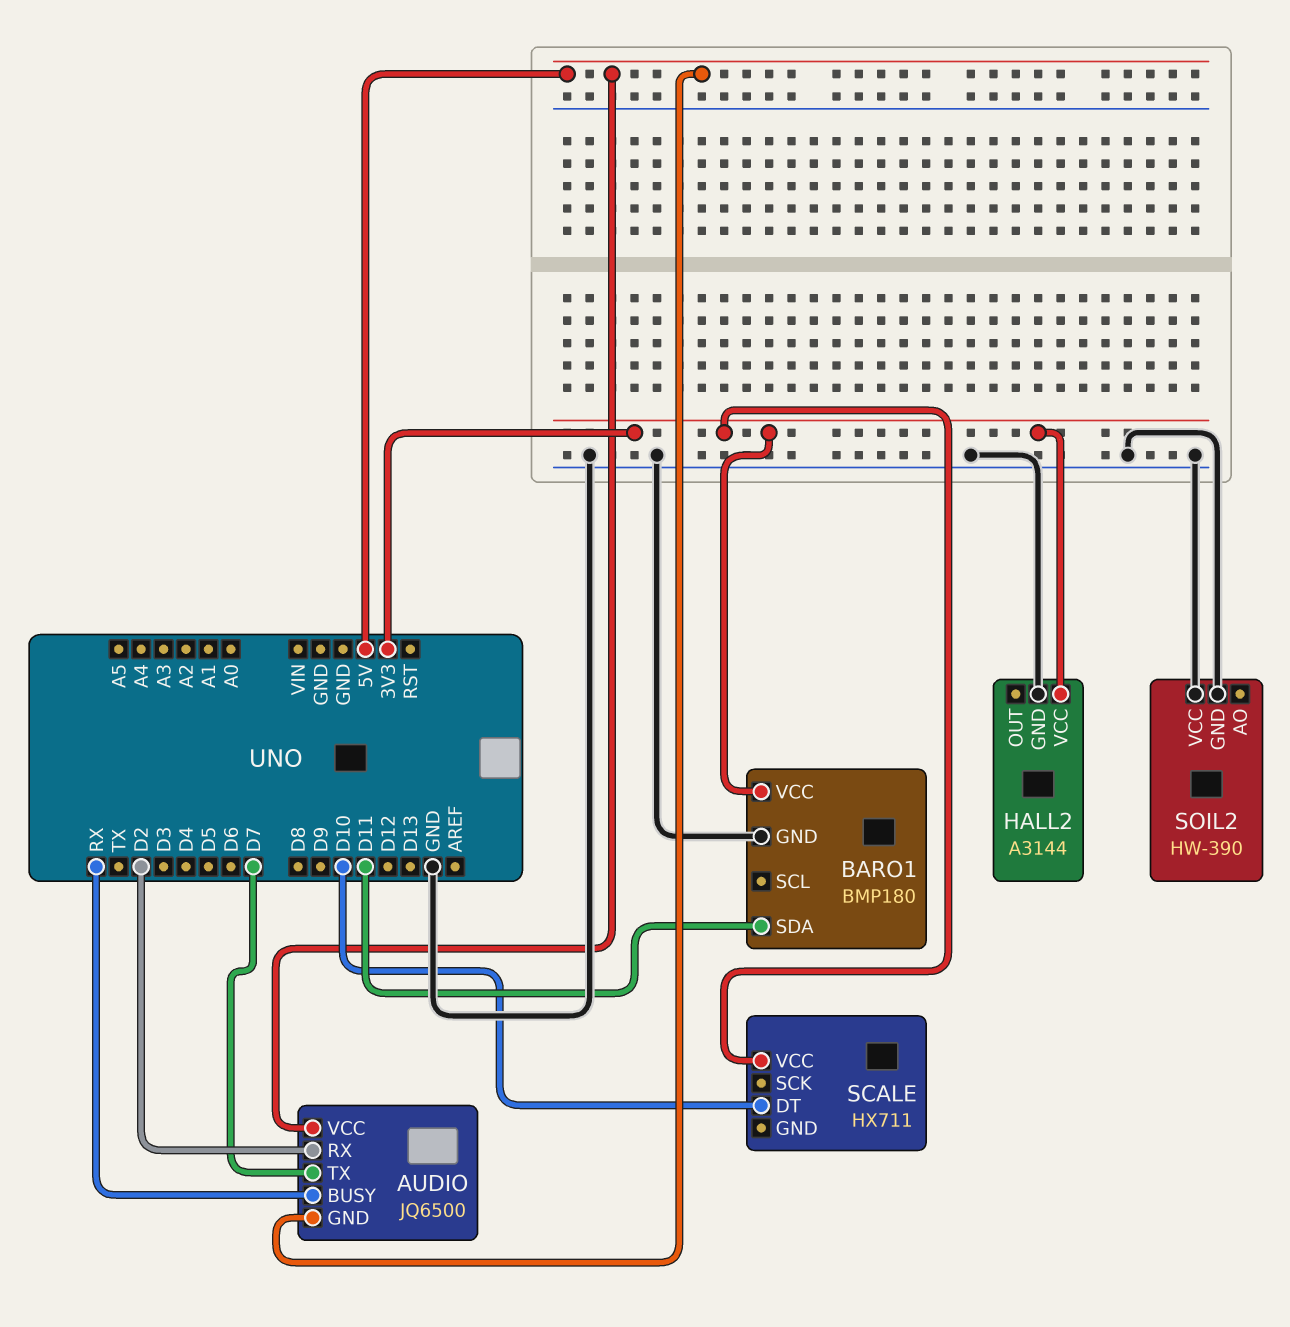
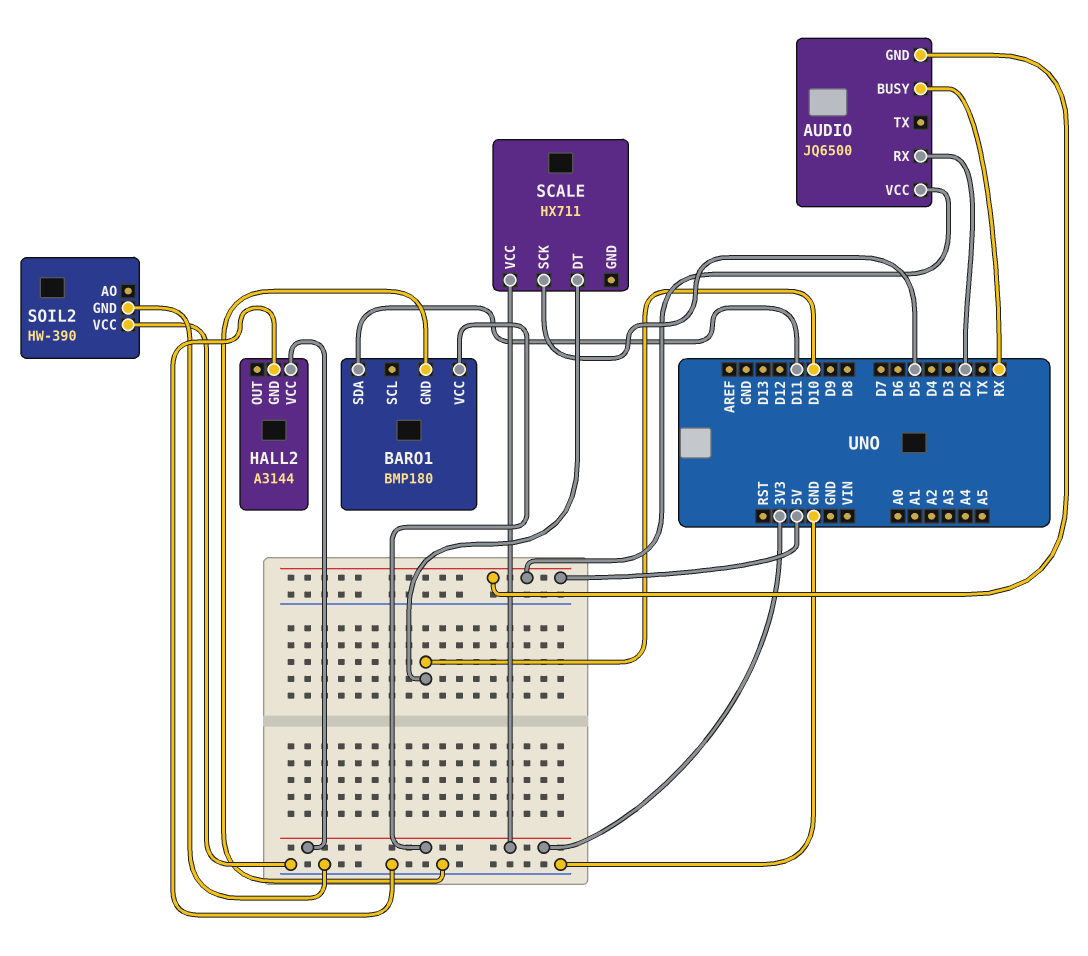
AUDIO pin TX: D7 -> none
SCALE pin SCK: none -> D5

